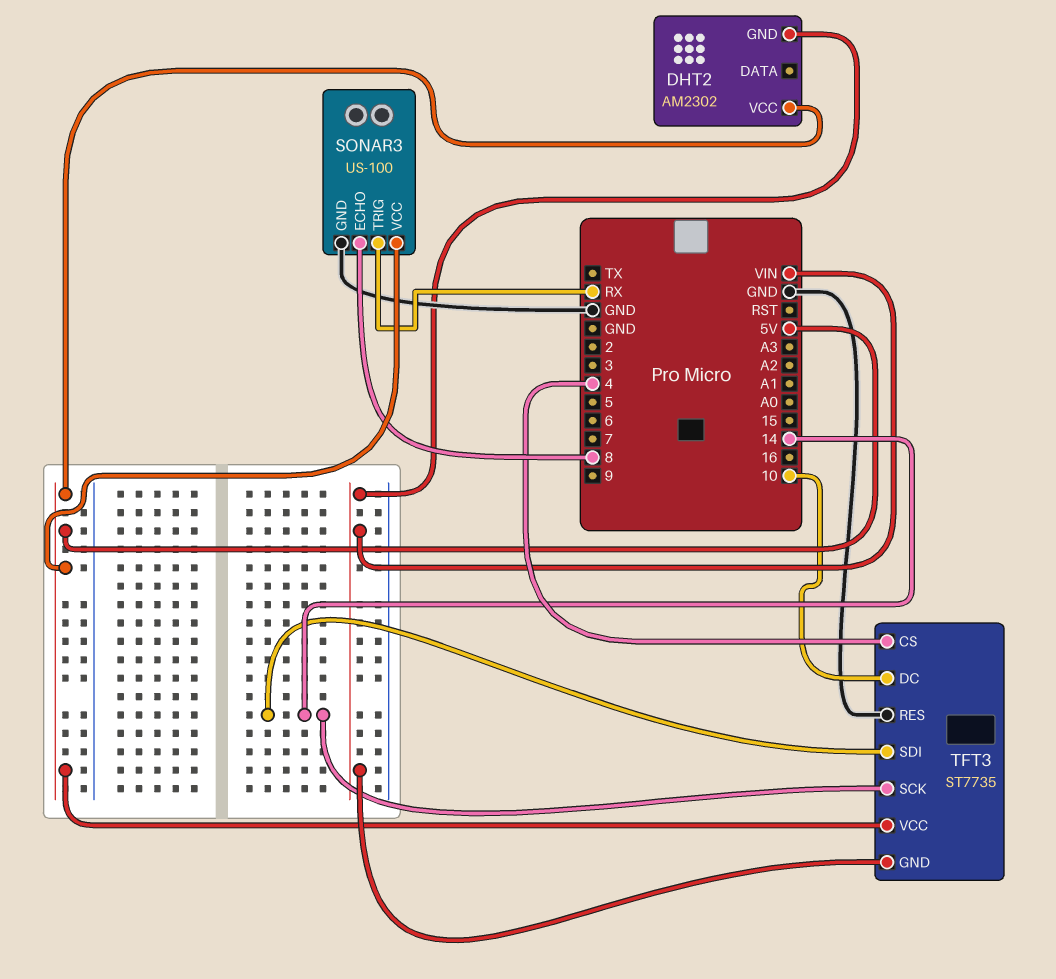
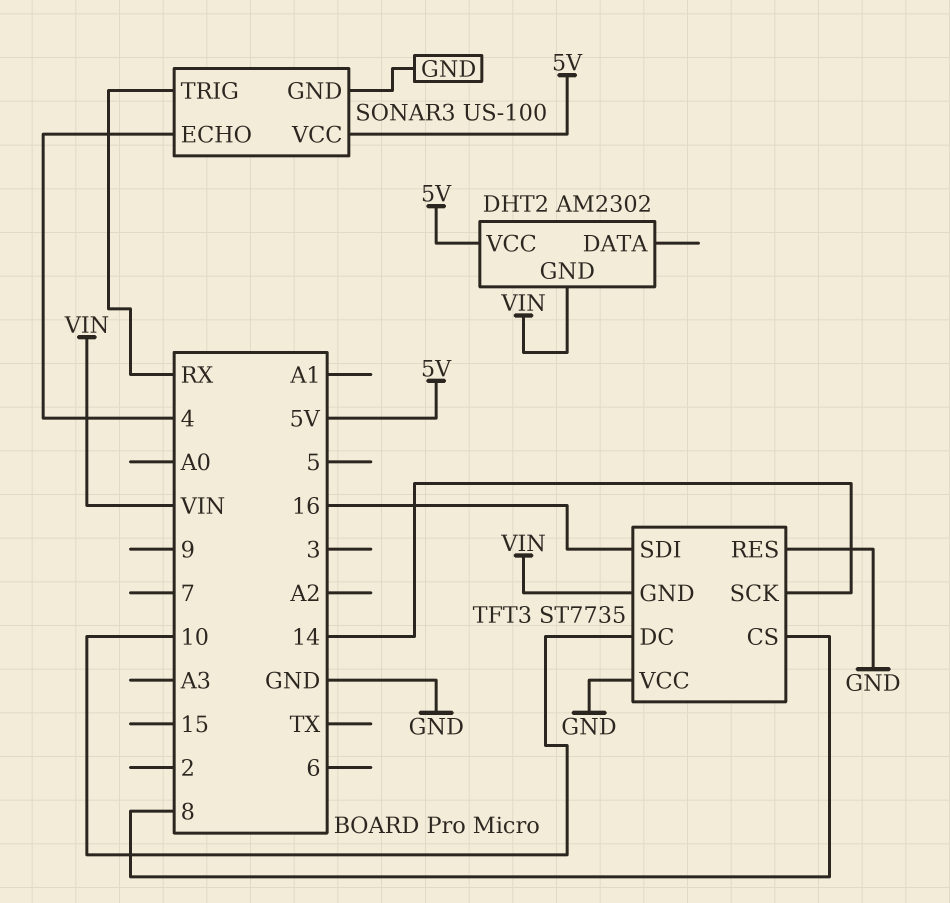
SONAR3 pin ECHO: 8 -> 4
TFT3 pin CS: 4 -> 8
TFT3 pin SDI: 14 -> 16
TFT3 pin VCC: 5V -> GND

